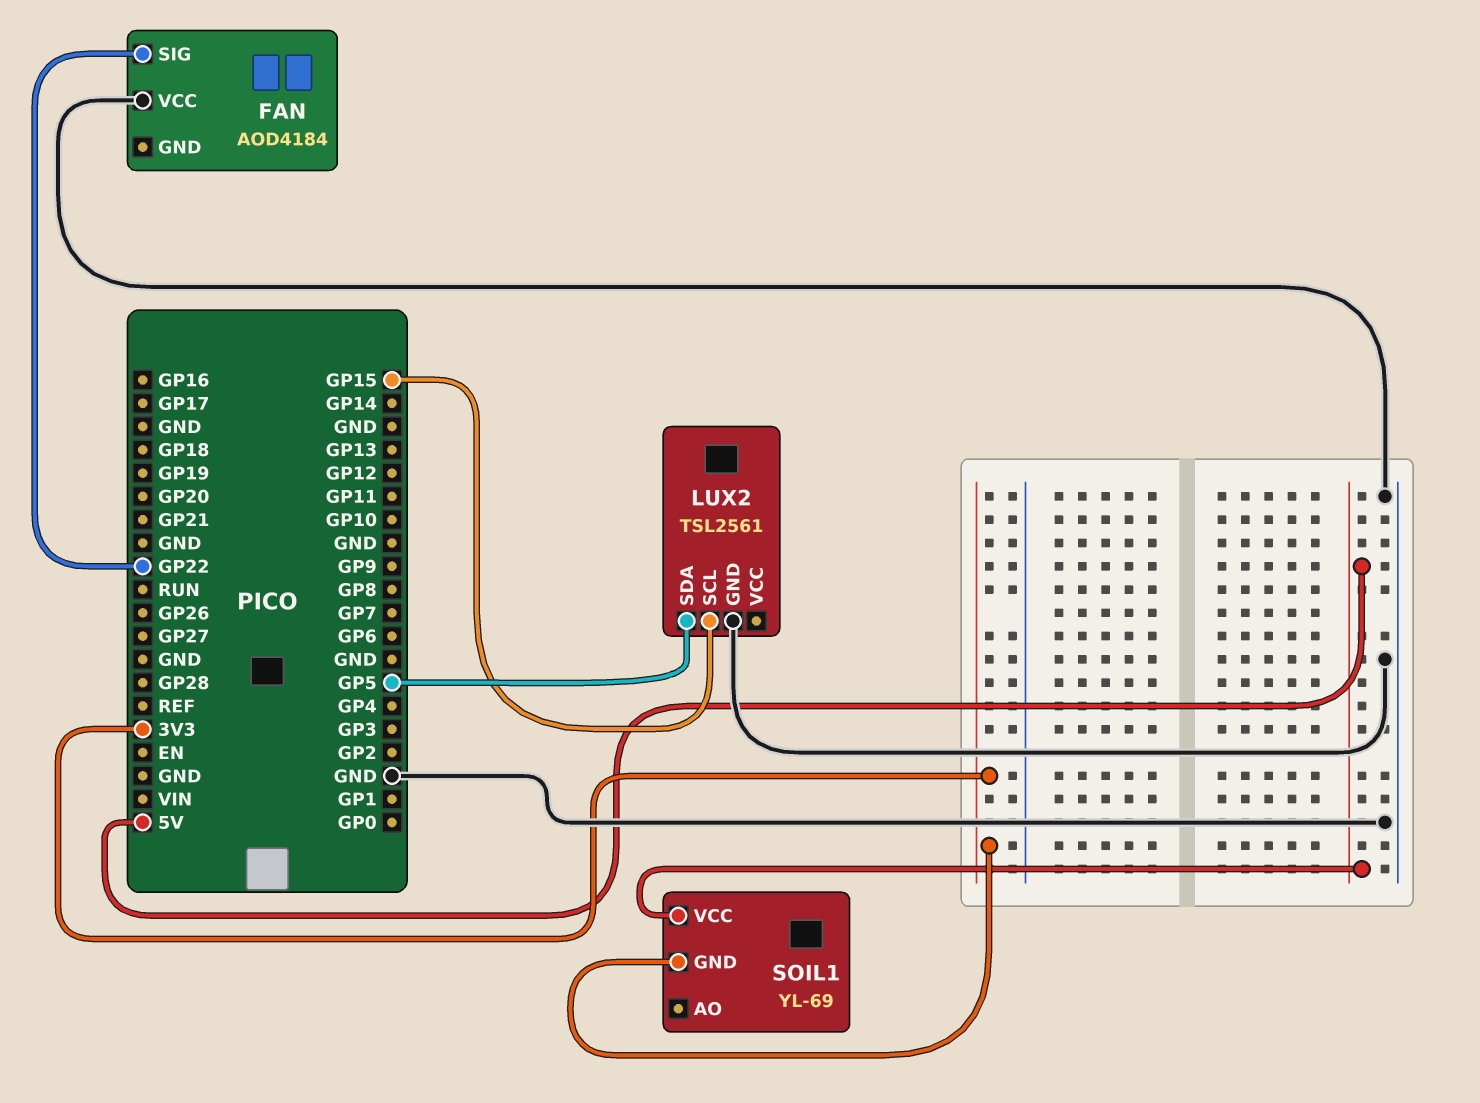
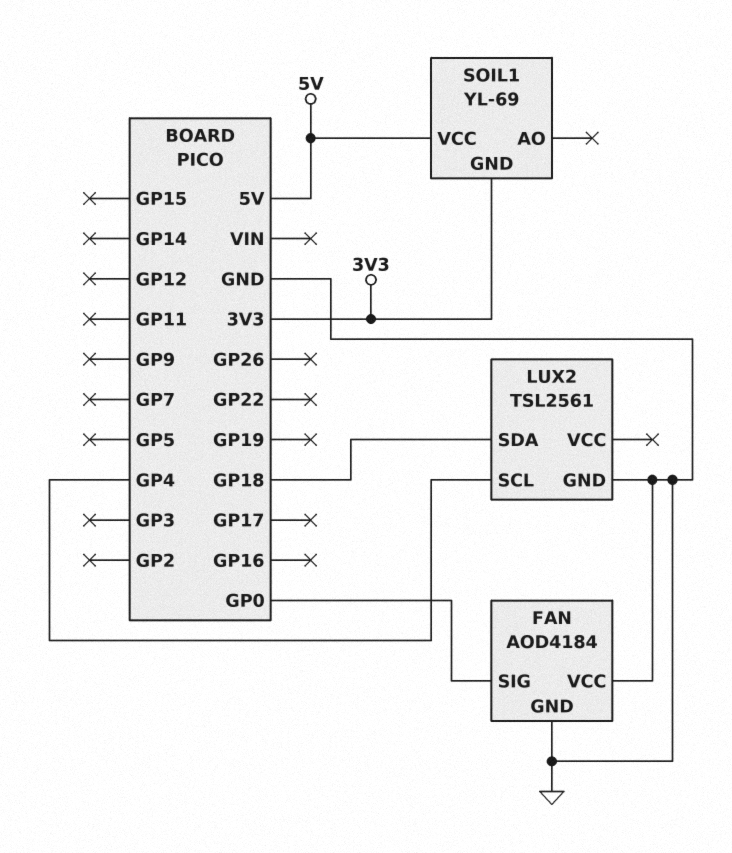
FAN pin GND: none -> GND
FAN pin SIG: GP22 -> GP0
LUX2 pin SCL: GP15 -> GP4
LUX2 pin SDA: GP5 -> GP18

